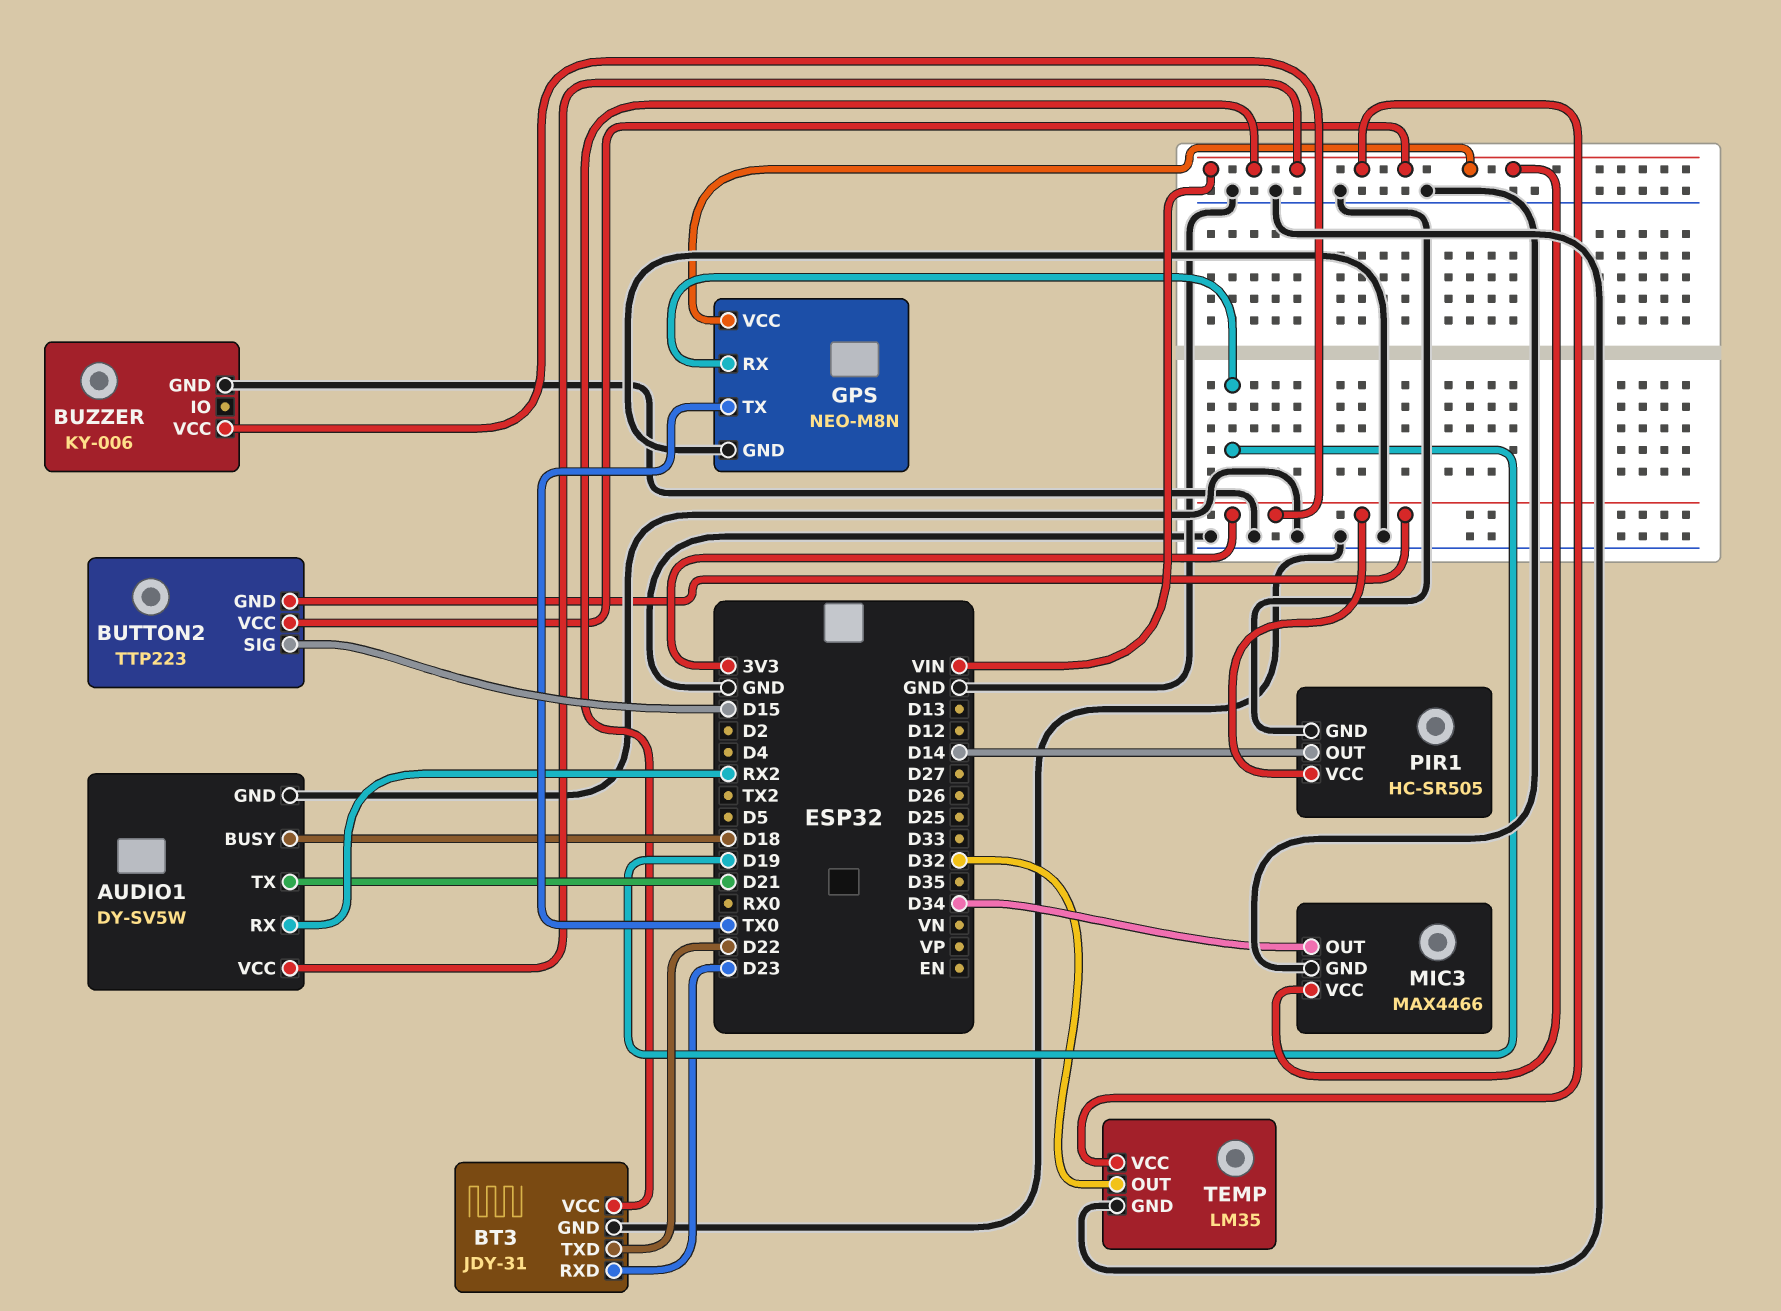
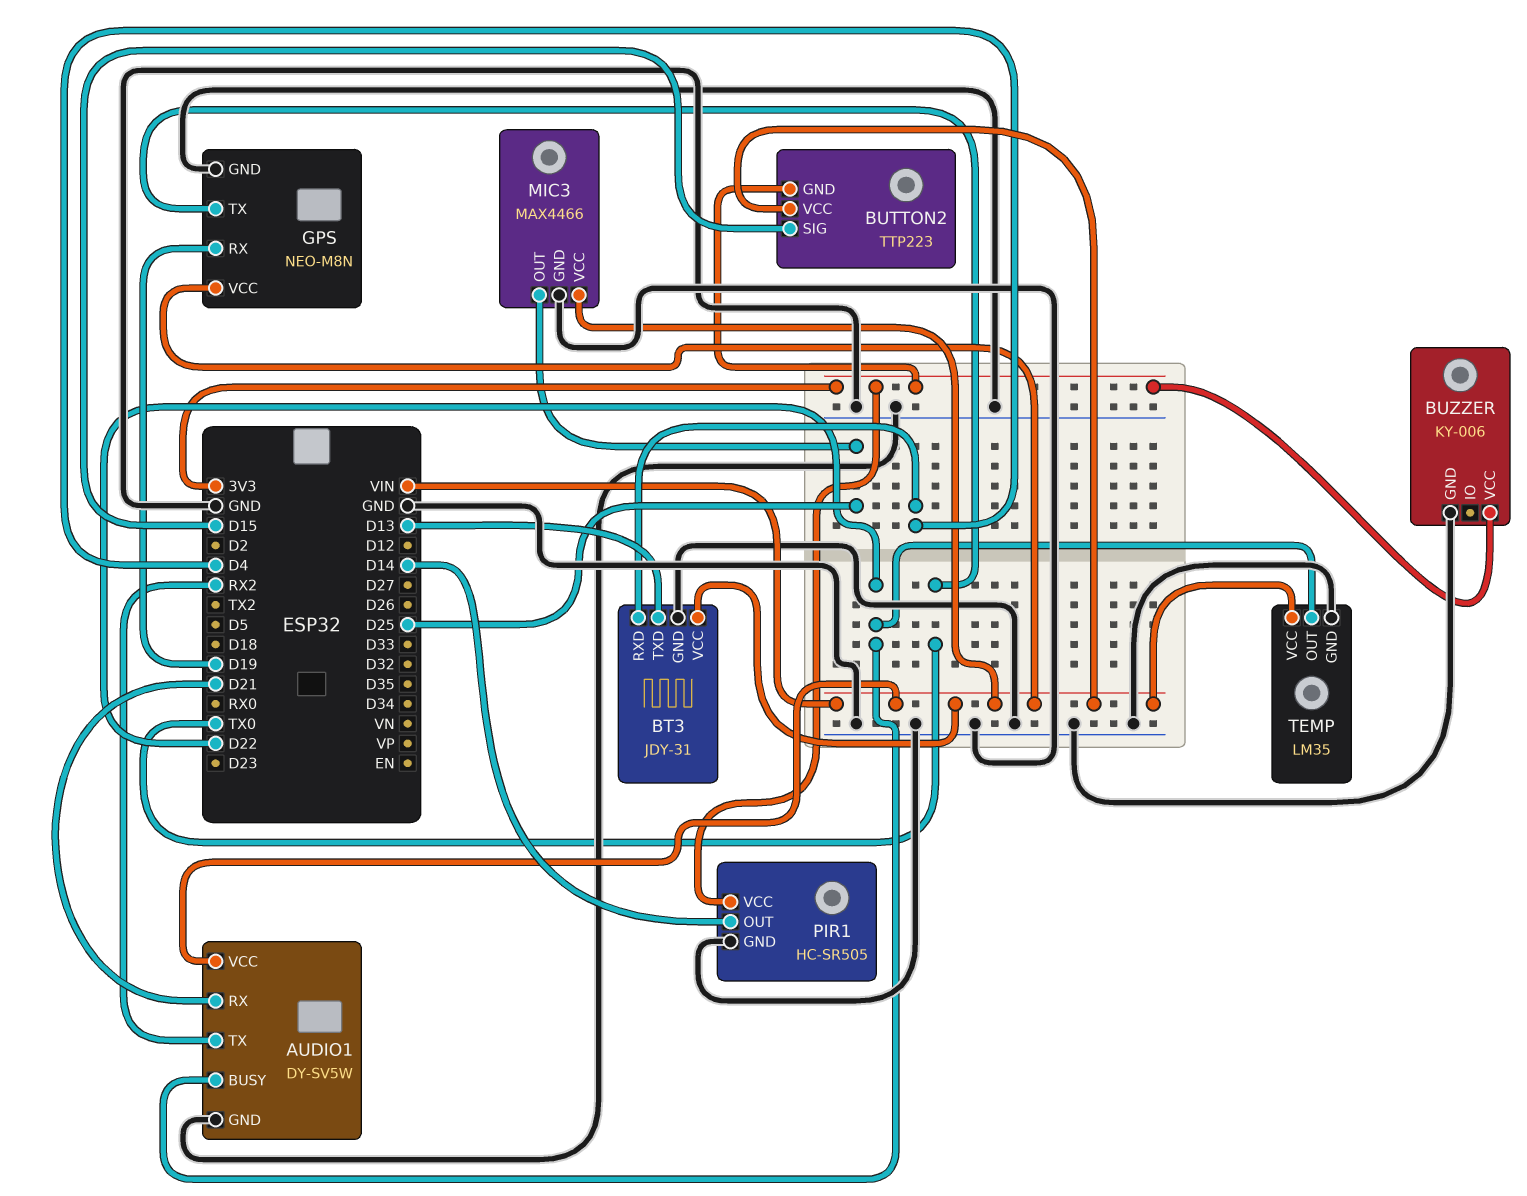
AUDIO1 pin BUSY: D18 -> D22
AUDIO1 pin RX: RX2 -> D21
AUDIO1 pin TX: D21 -> RX2
BT3 pin RXD: D23 -> D4
BT3 pin TXD: D22 -> D13
MIC3 pin OUT: D34 -> D25
TEMP pin OUT: D32 -> D22

